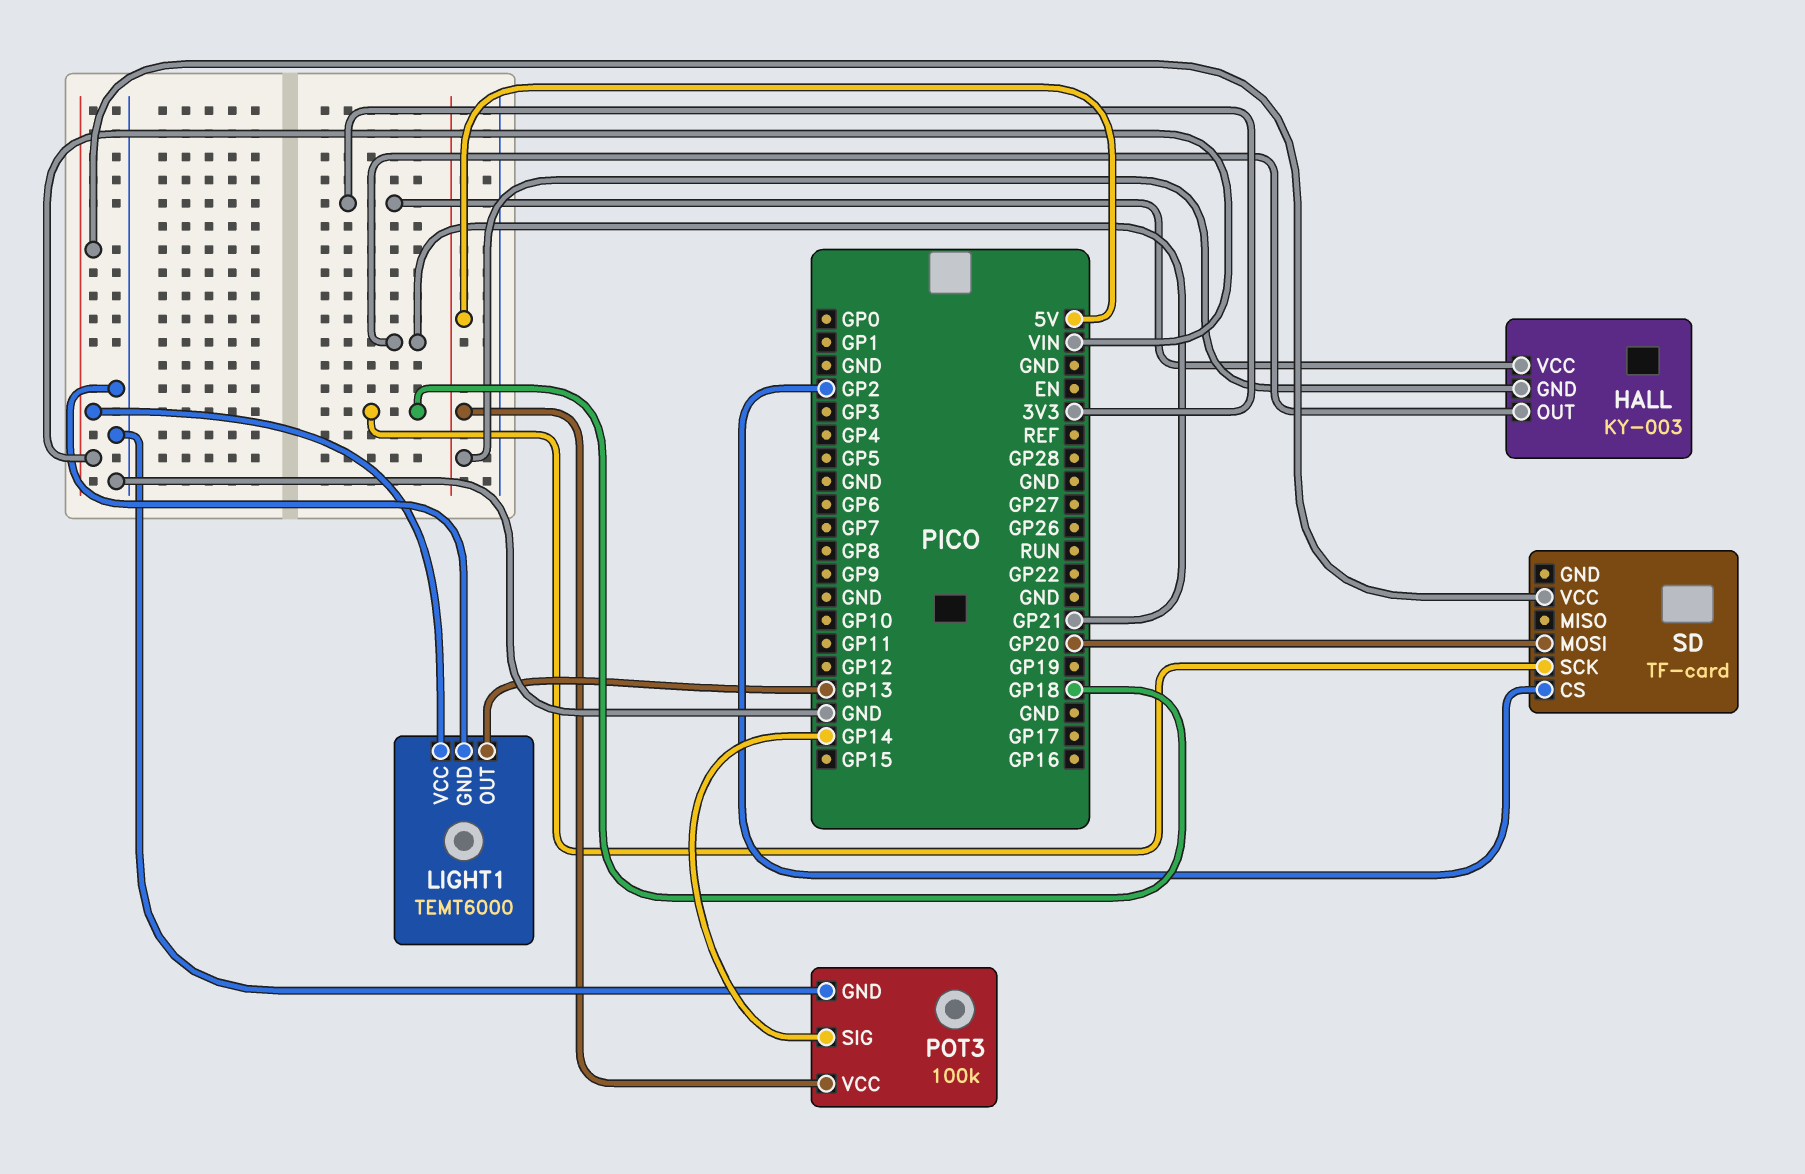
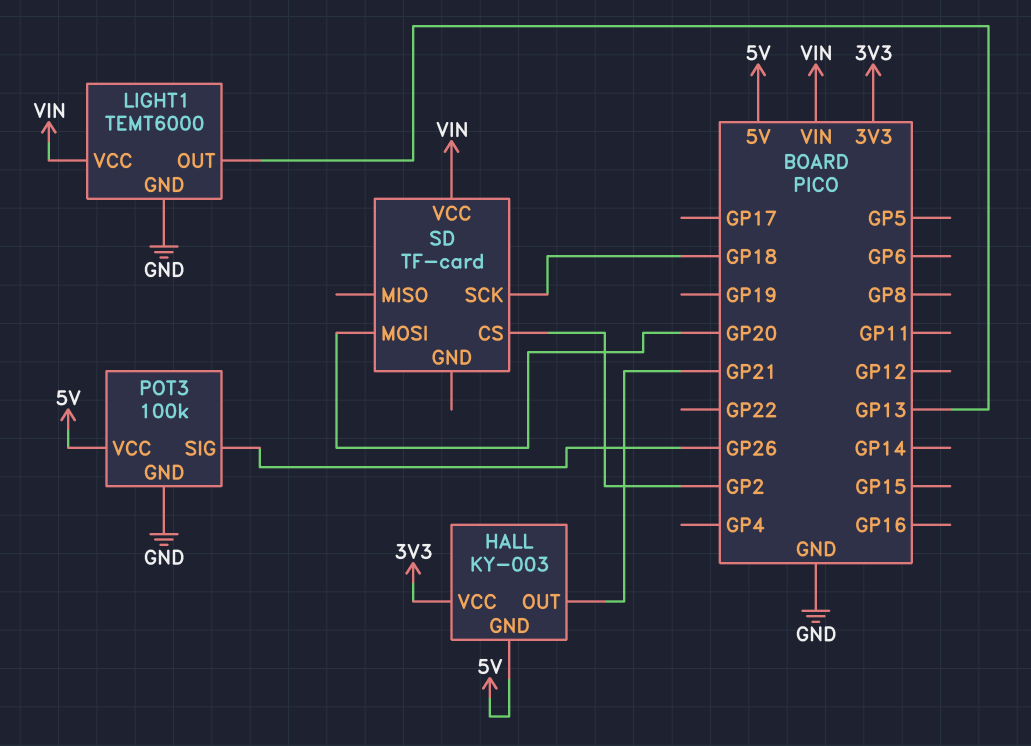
POT3 pin SIG: GP14 -> GP26

